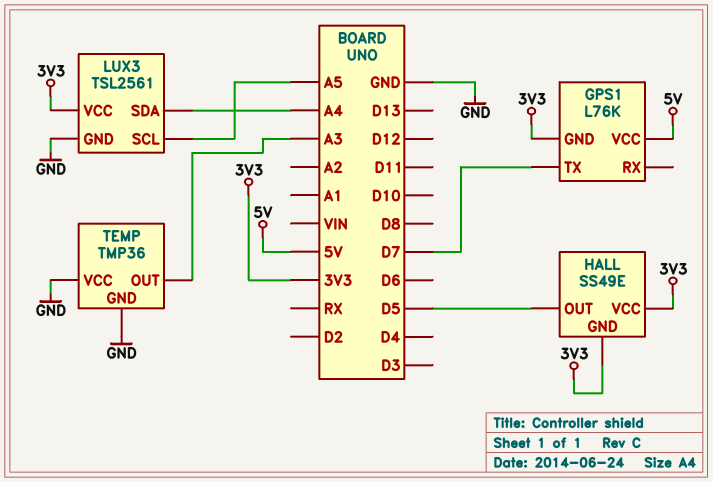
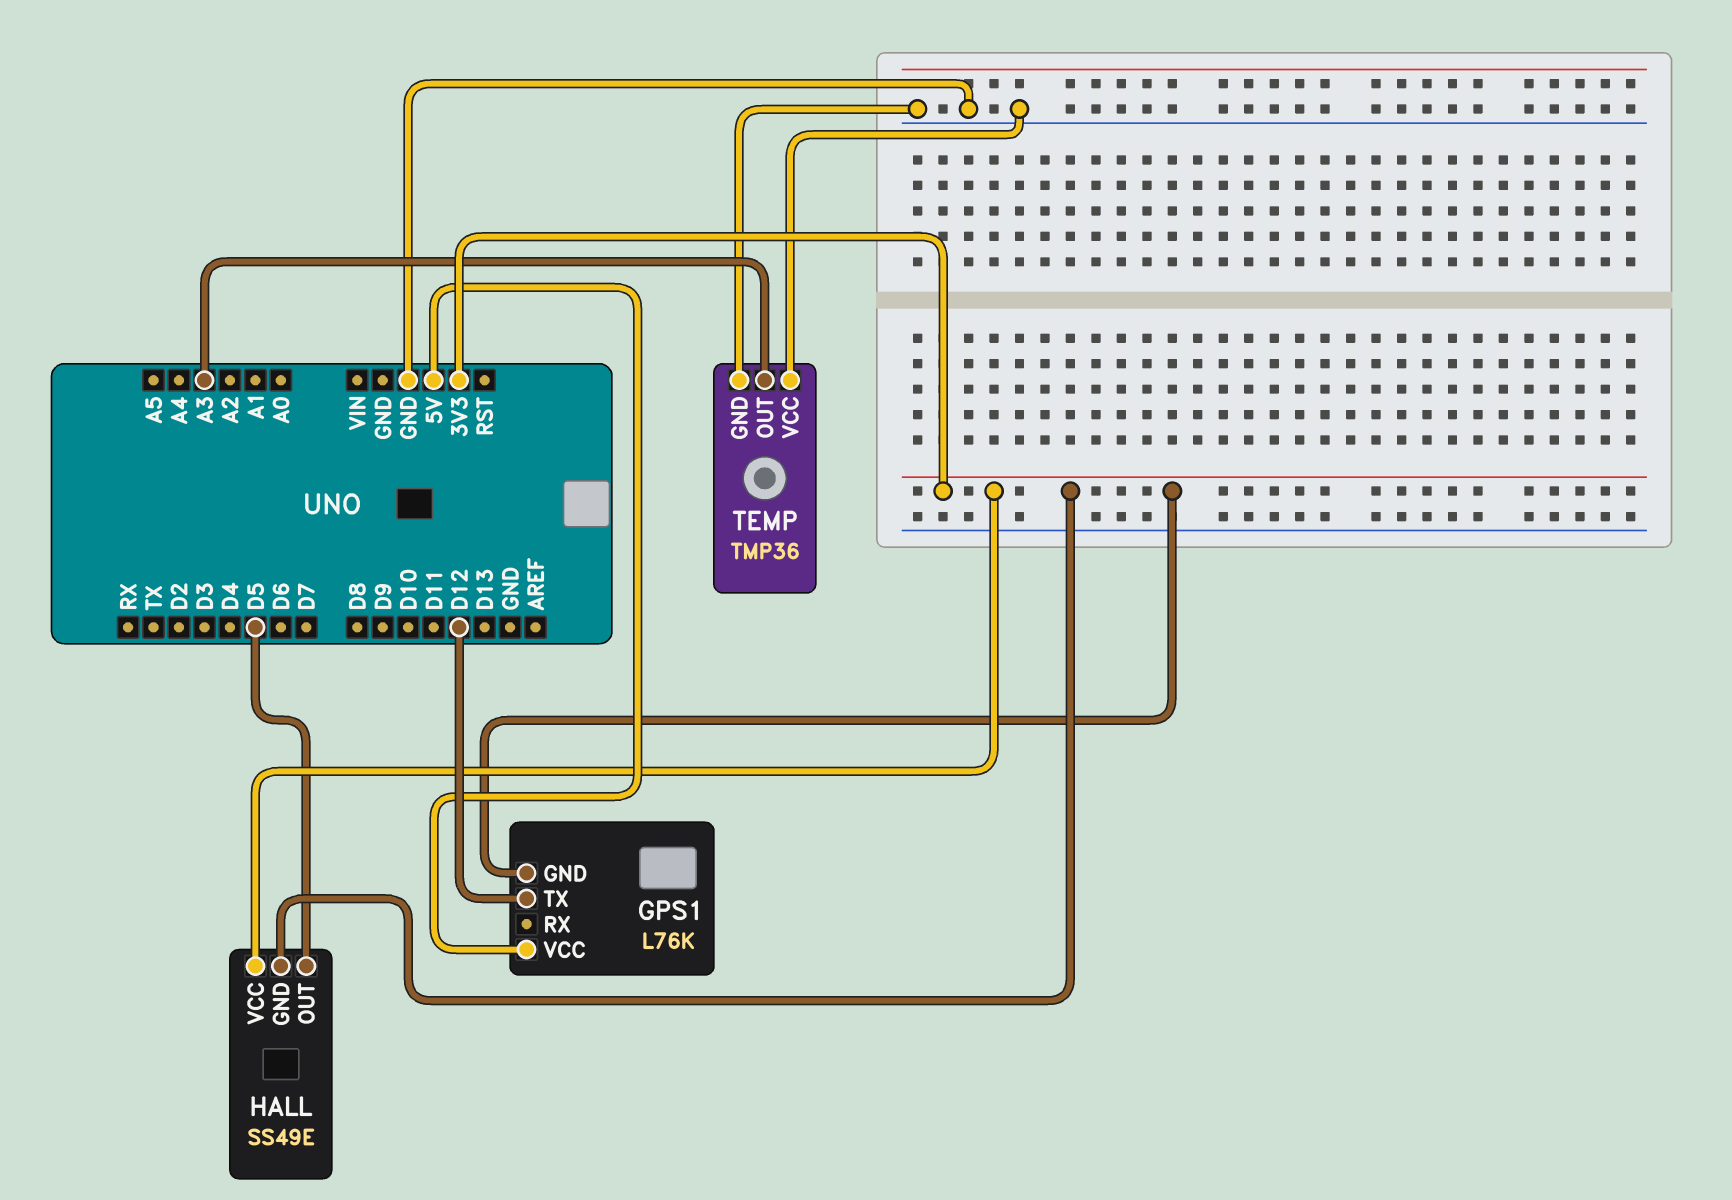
GPS1 pin TX: D7 -> D12
LUX3: TSL2561 -> none
LUX3 pin GND: GND -> none
LUX3 pin SCL: A5 -> none
LUX3 pin SDA: A4 -> none
LUX3 pin VCC: 3V3 -> none

